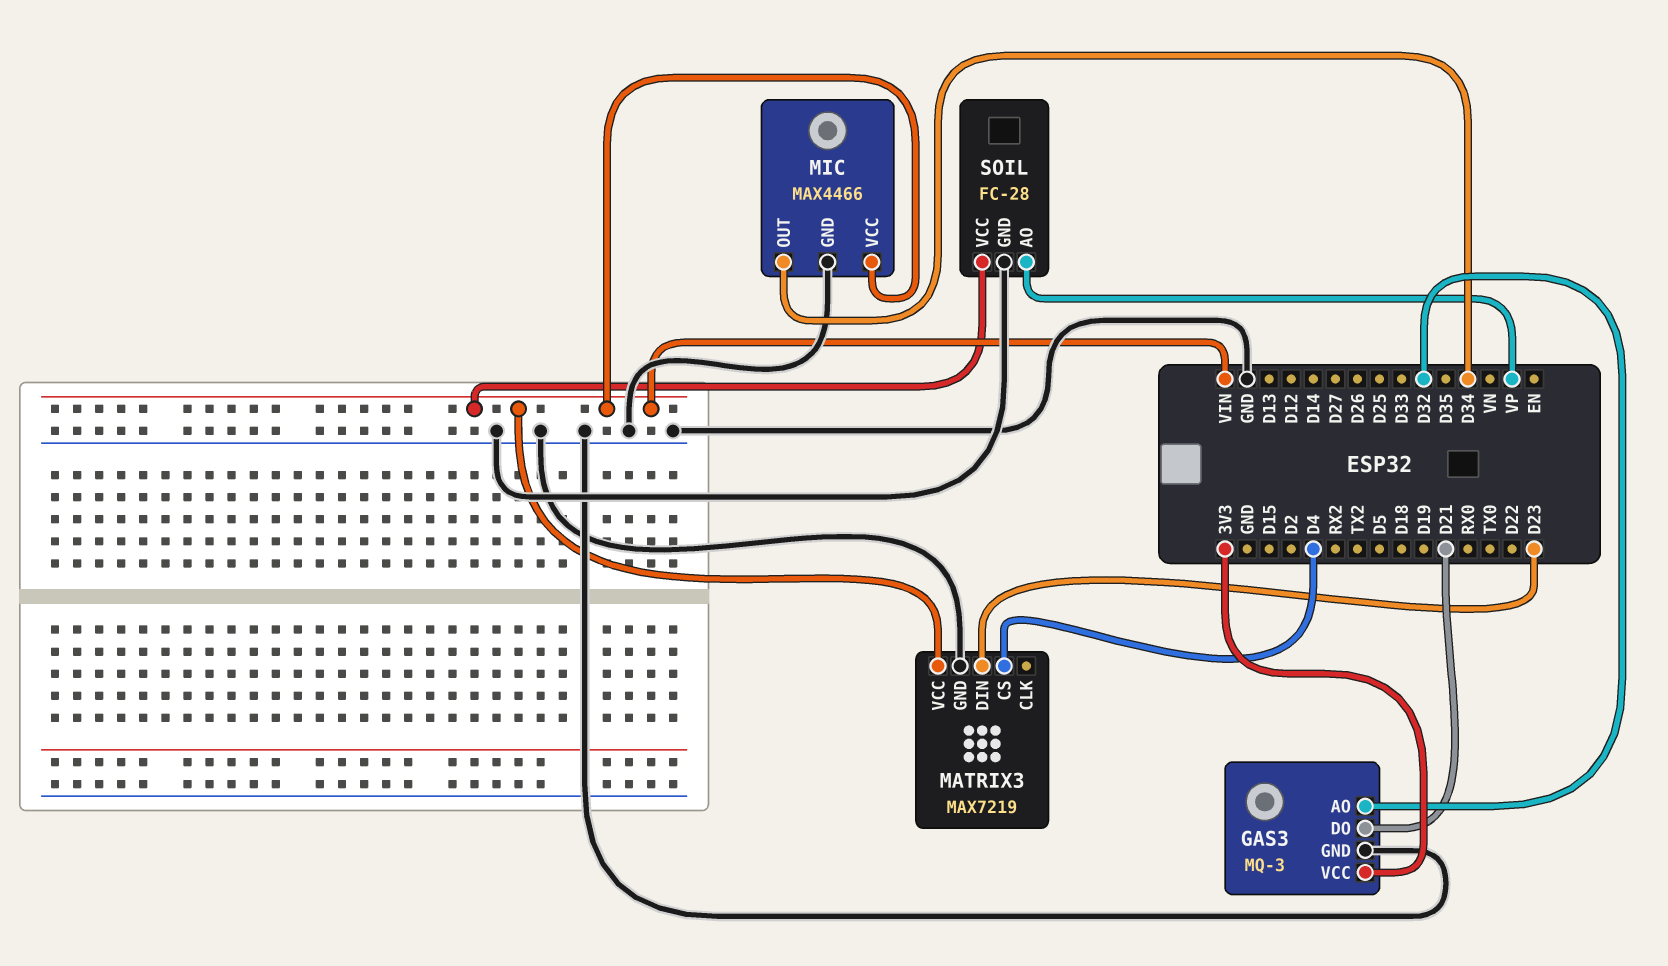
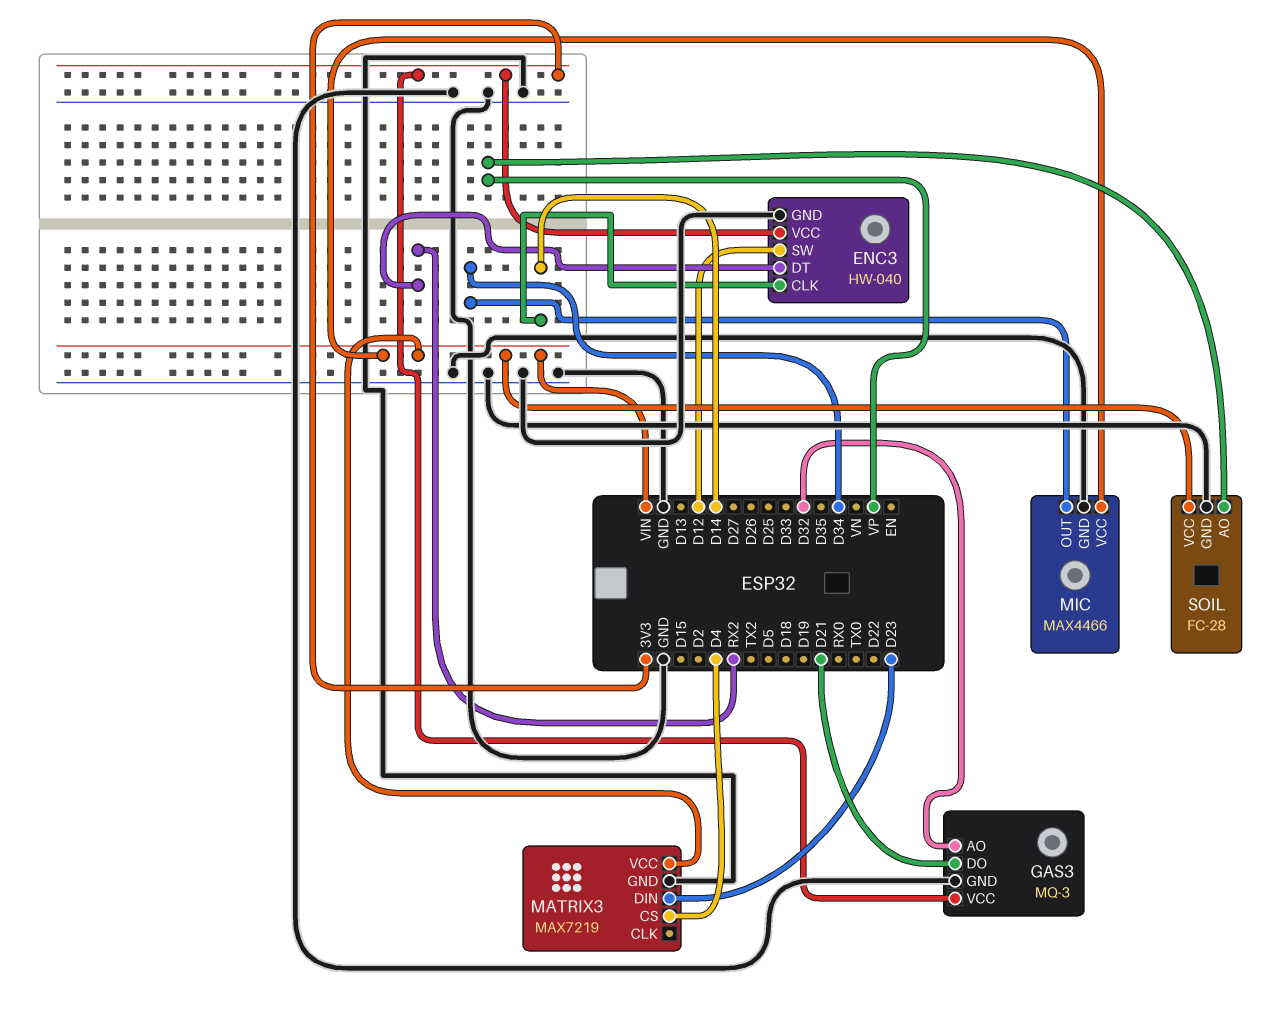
ENC3: none -> HW-040
ENC3 pin CLK: none -> D14
ENC3 pin DT: none -> RX2
ENC3 pin GND: none -> GND
ENC3 pin SW: none -> D12
ENC3 pin VCC: none -> 3V3

